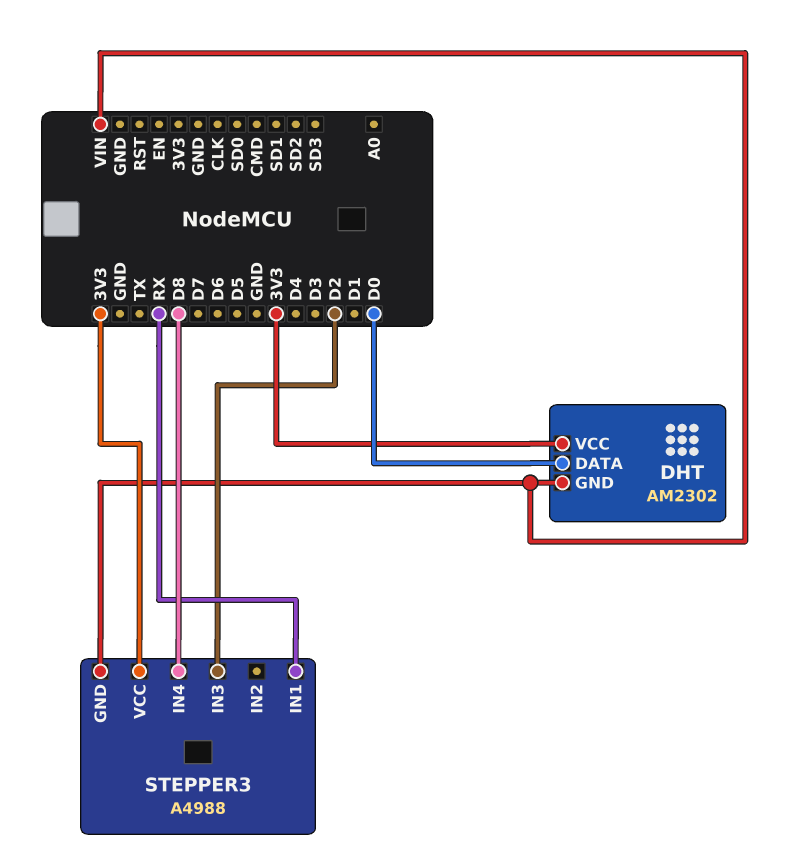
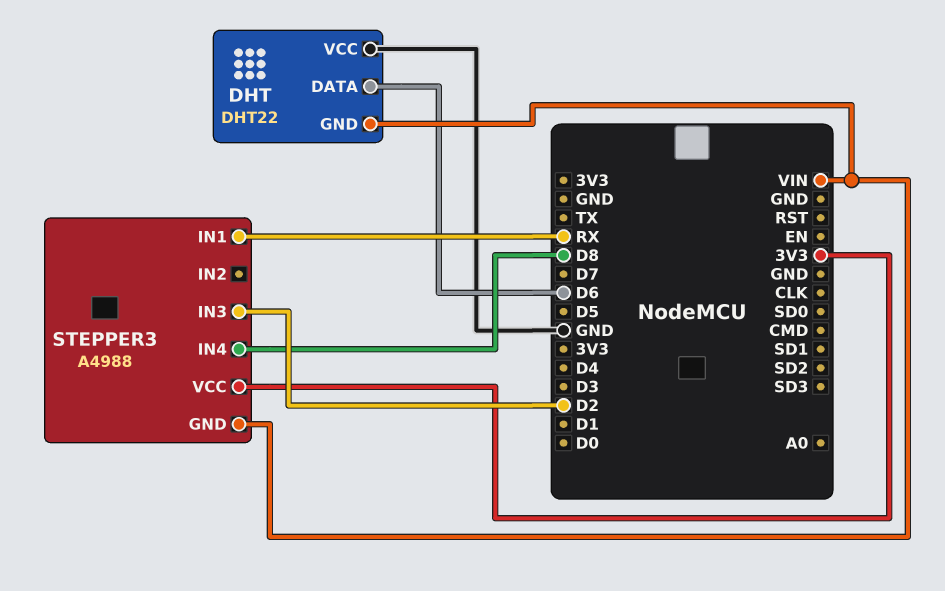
DHT: AM2302 -> DHT22
DHT pin DATA: D0 -> D6
DHT pin VCC: 3V3 -> GND

